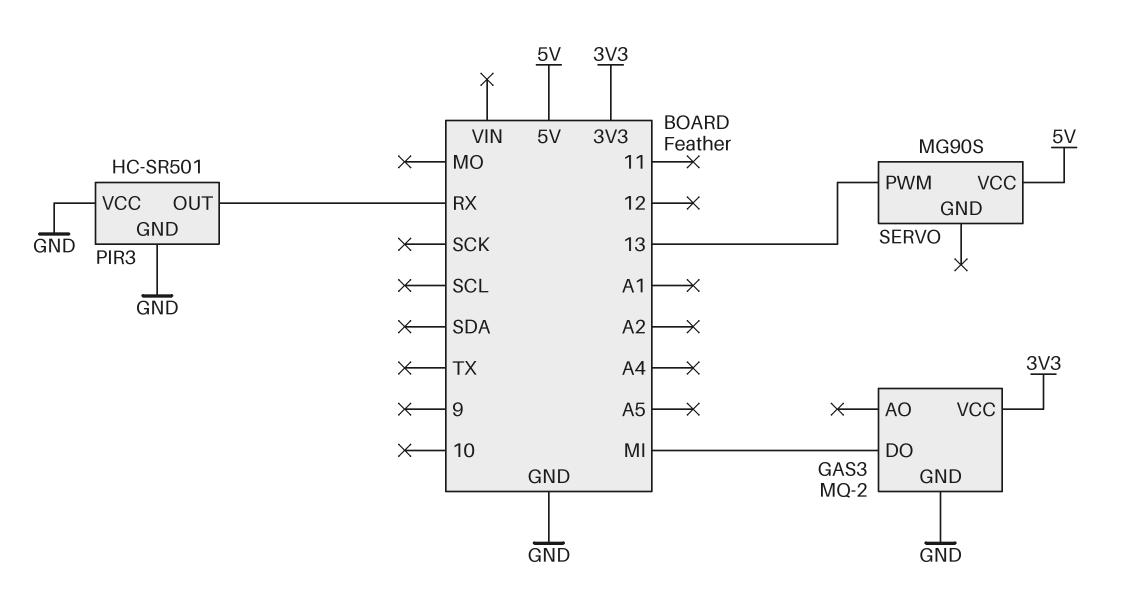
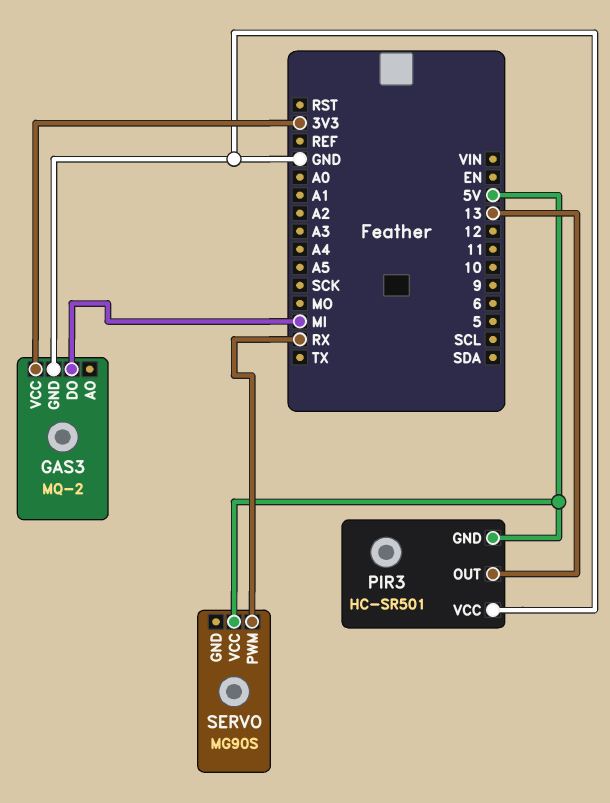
PIR3 pin GND: GND -> 5V
PIR3 pin OUT: RX -> 13
SERVO pin PWM: 13 -> RX

